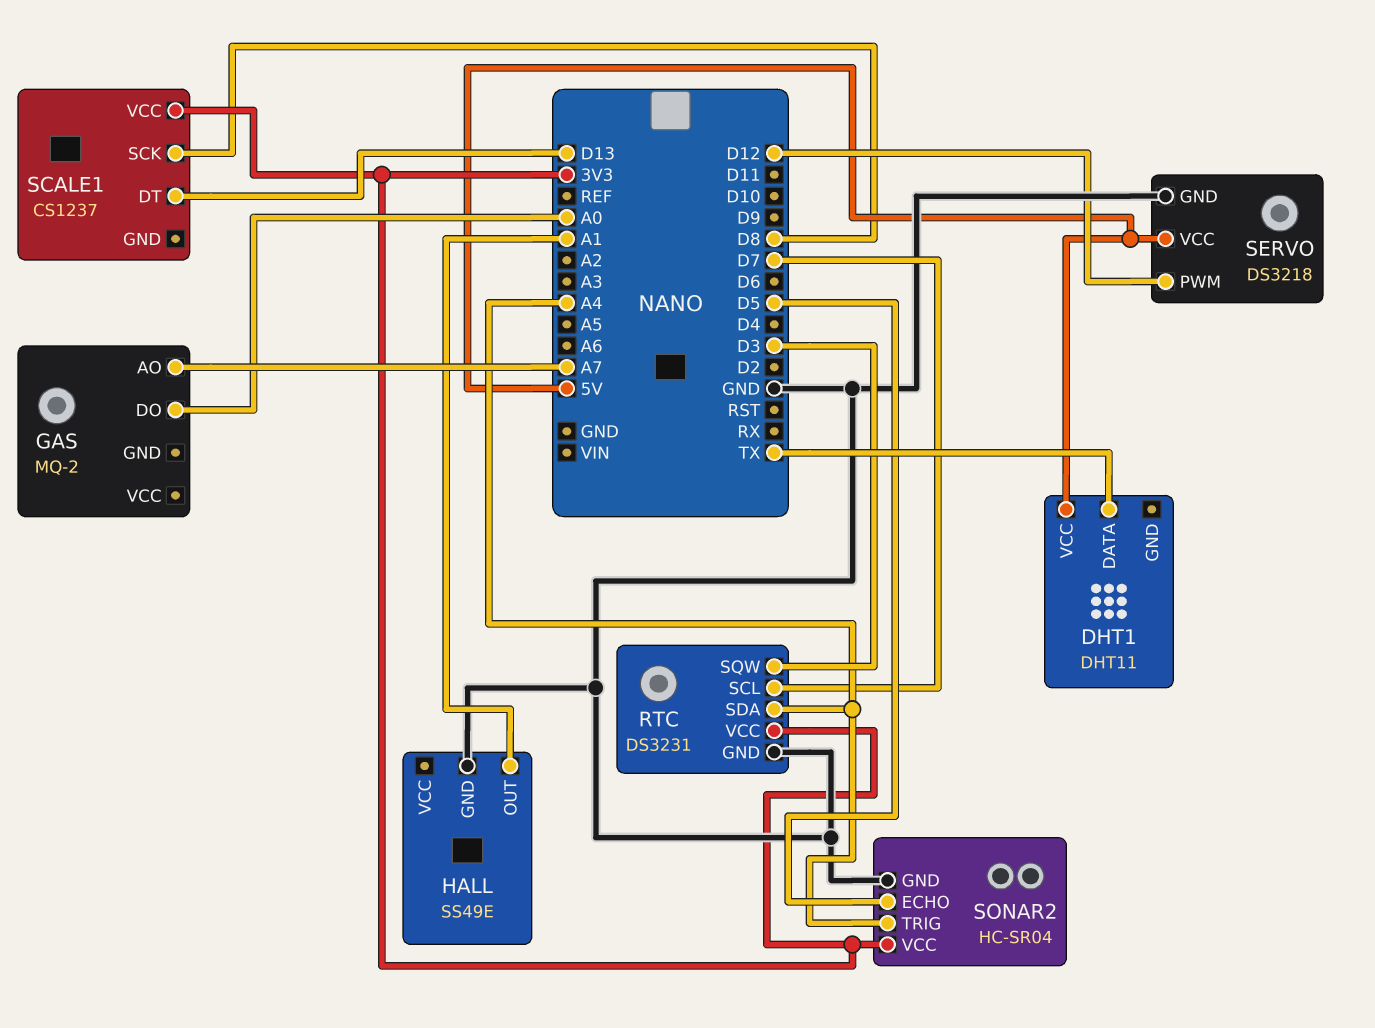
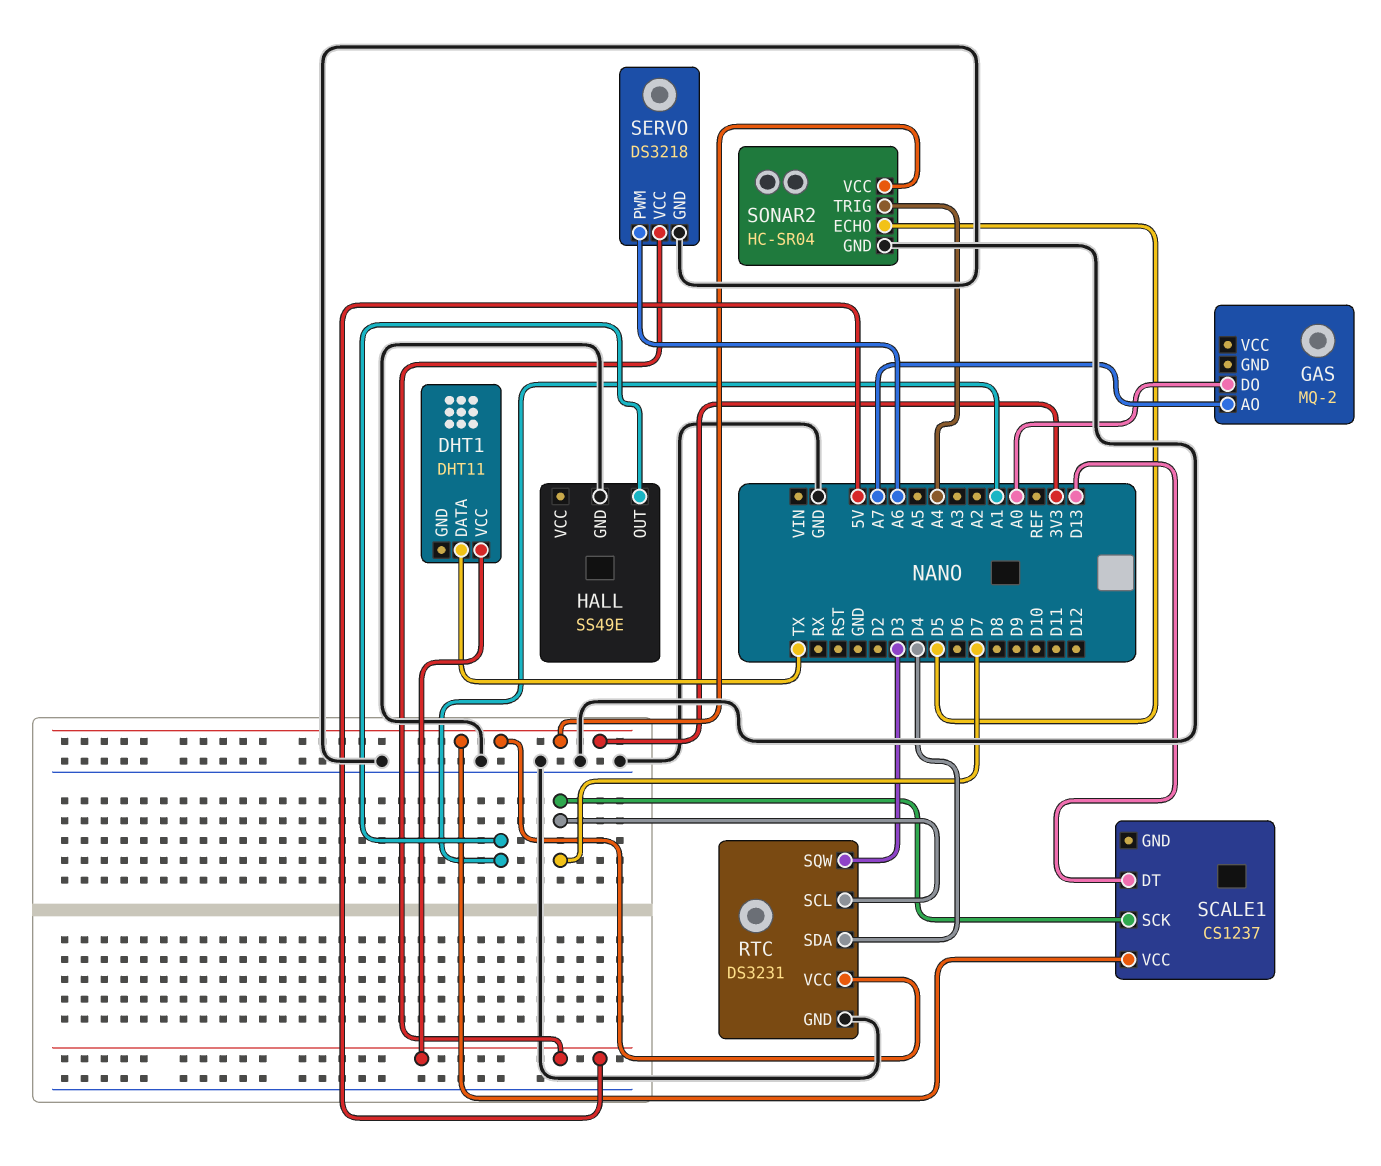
RTC pin SDA: A4 -> D4
SCALE1 pin SCK: D8 -> D7
SERVO pin PWM: D12 -> A6

